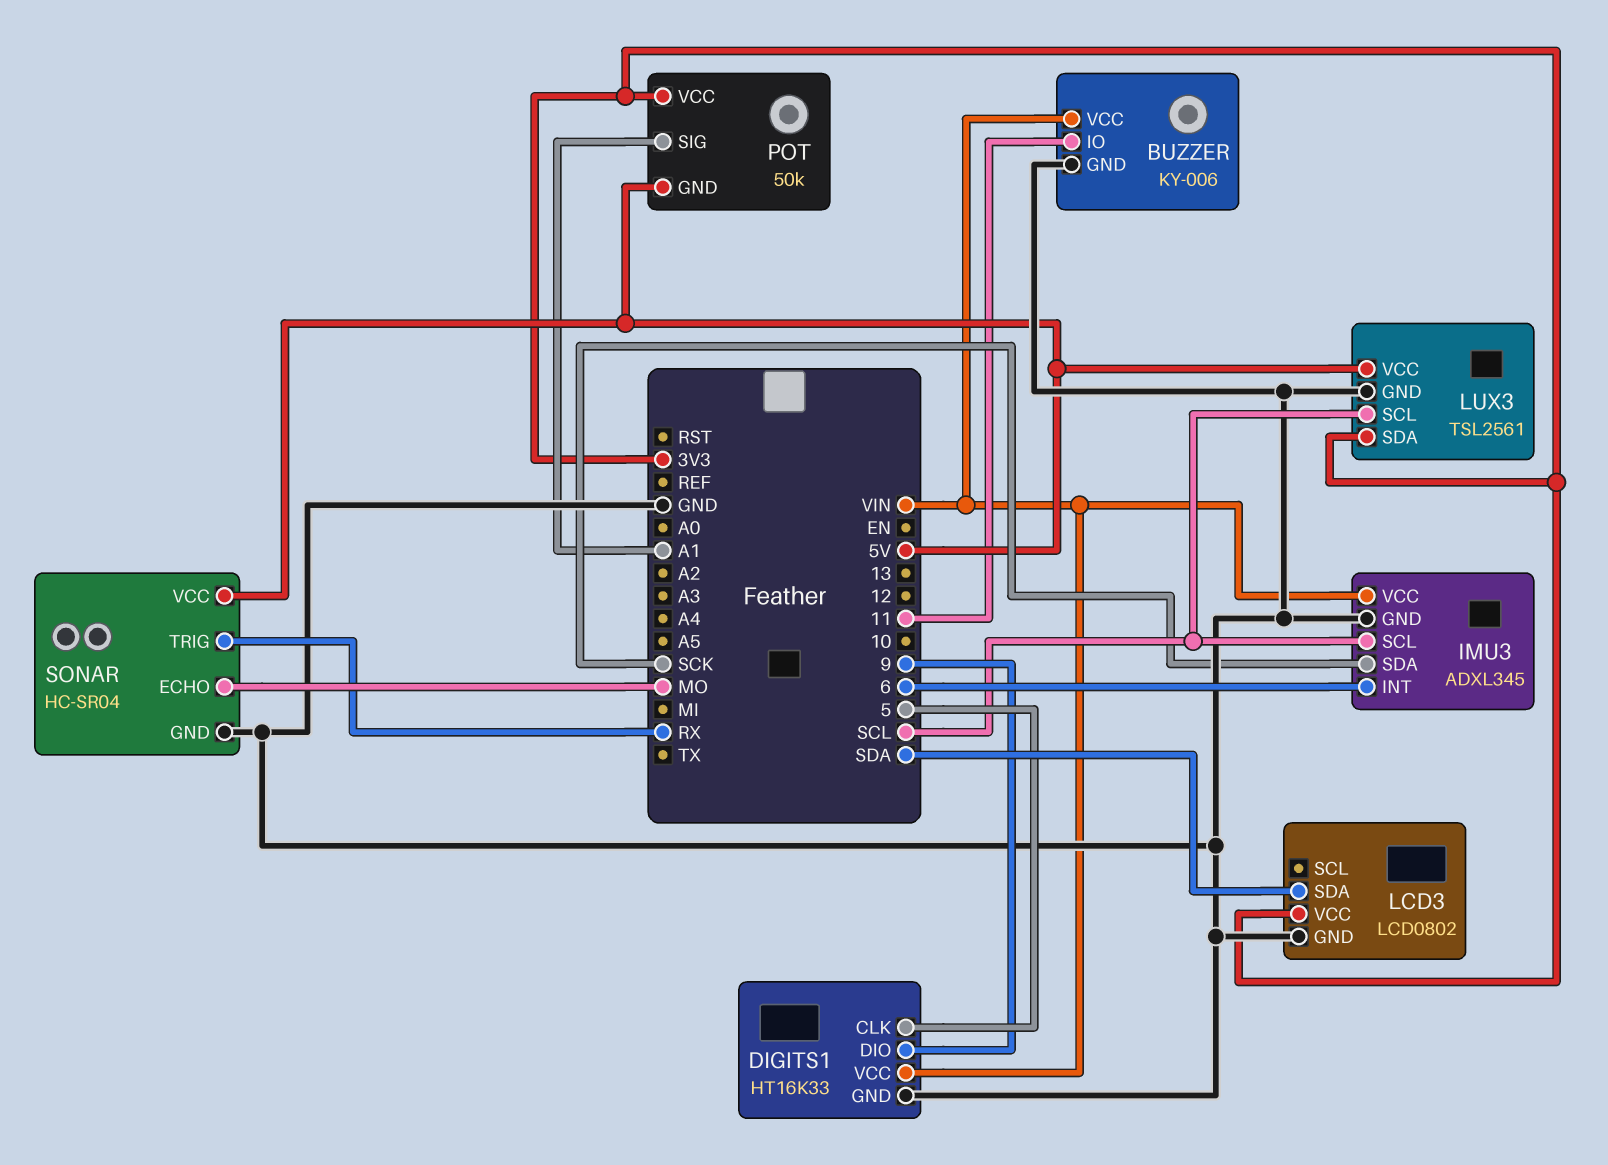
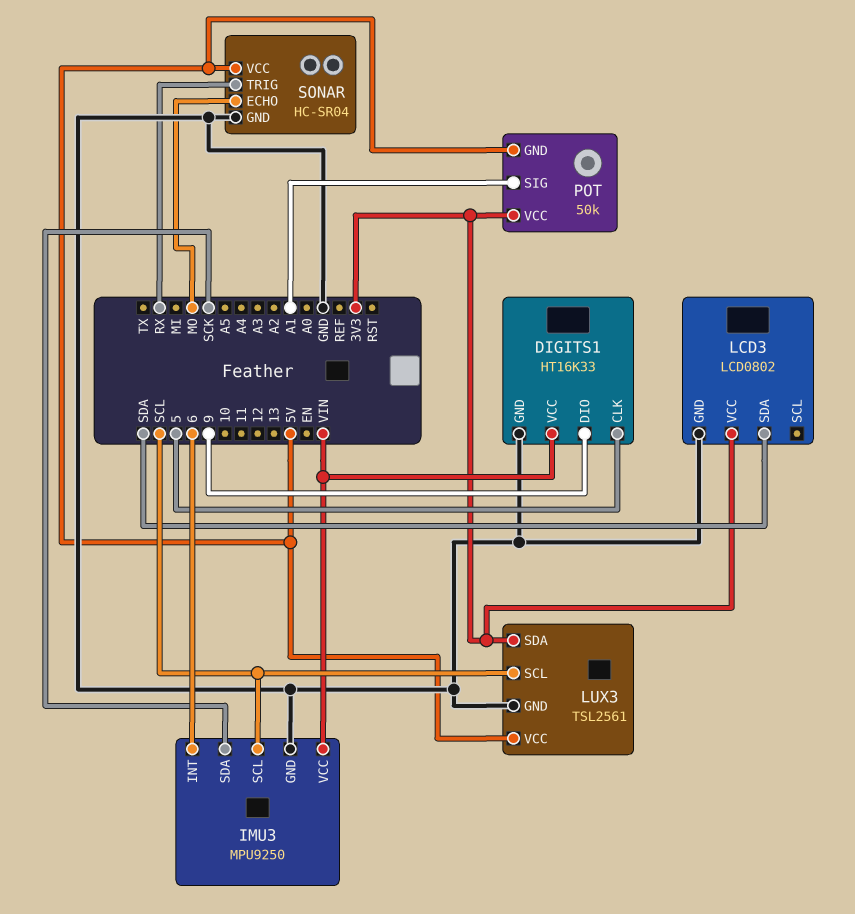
BUZZER: KY-006 -> none
BUZZER pin GND: GND -> none
BUZZER pin IO: 11 -> none
BUZZER pin VCC: VIN -> none
IMU3: ADXL345 -> MPU9250

